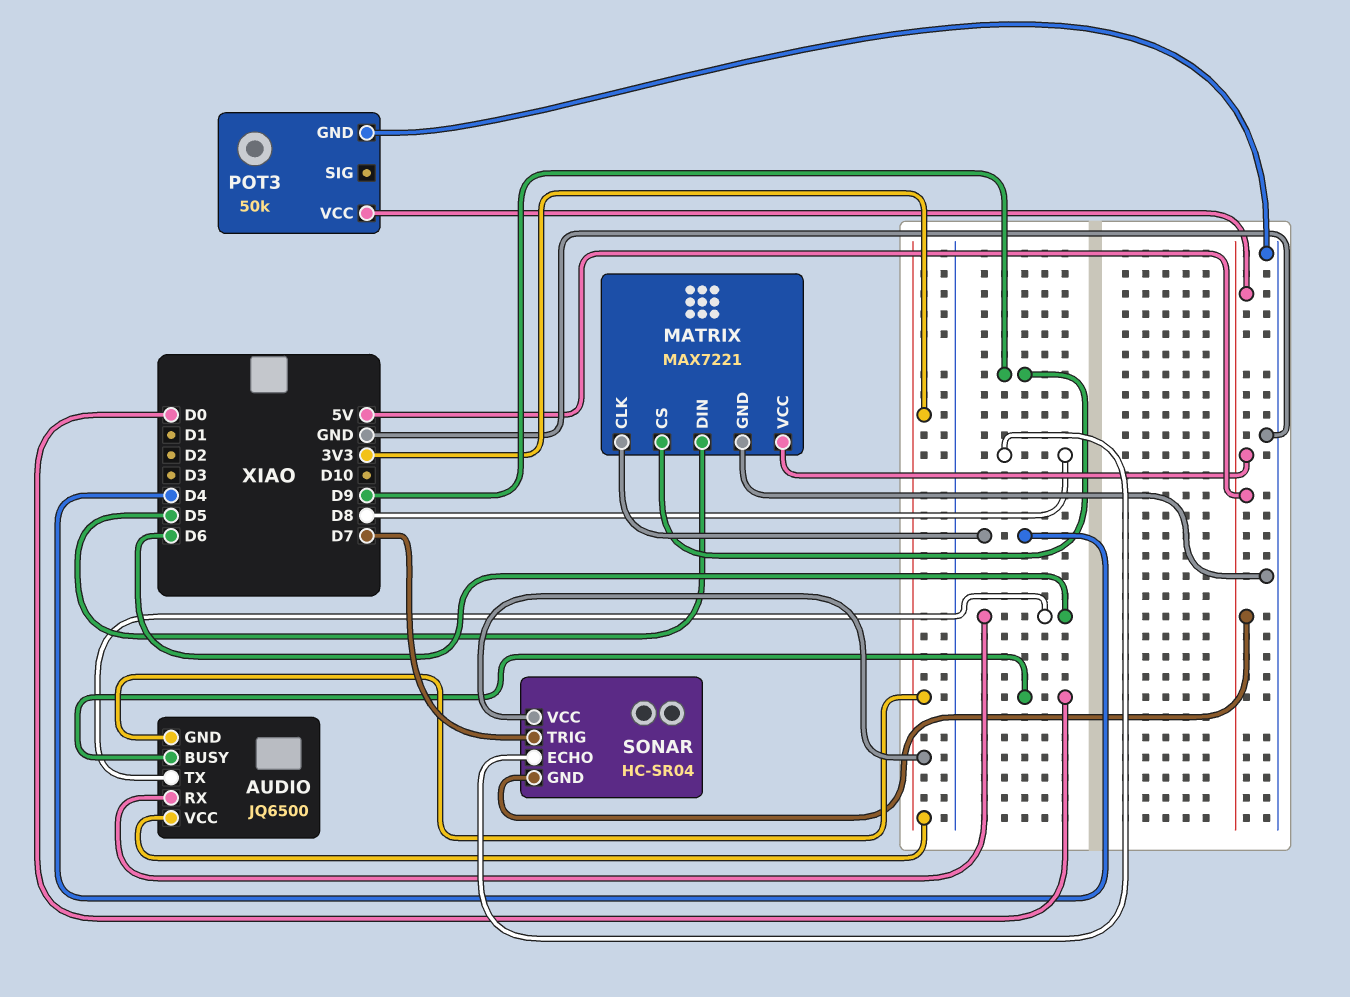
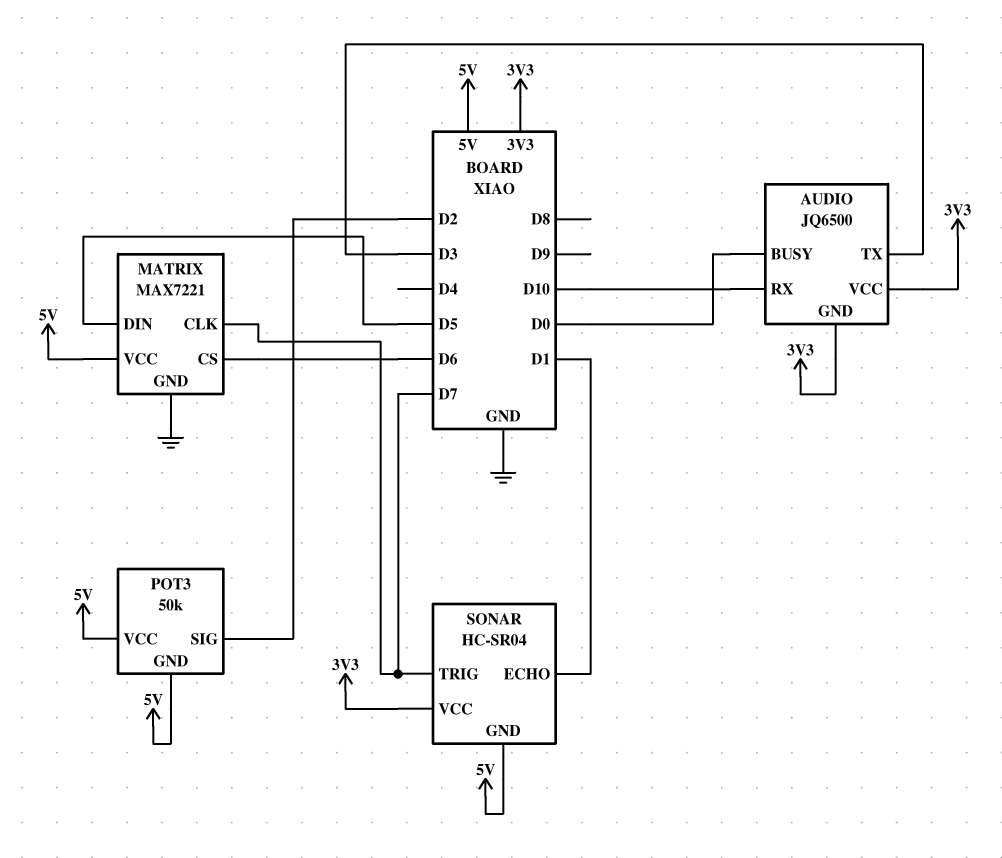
AUDIO pin RX: D6 -> D10
AUDIO pin TX: D6 -> D3
MATRIX pin CLK: D4 -> D7
MATRIX pin CS: D9 -> D6
POT3 pin GND: GND -> 5V
POT3 pin SIG: none -> D2
SONAR pin ECHO: D8 -> D1

